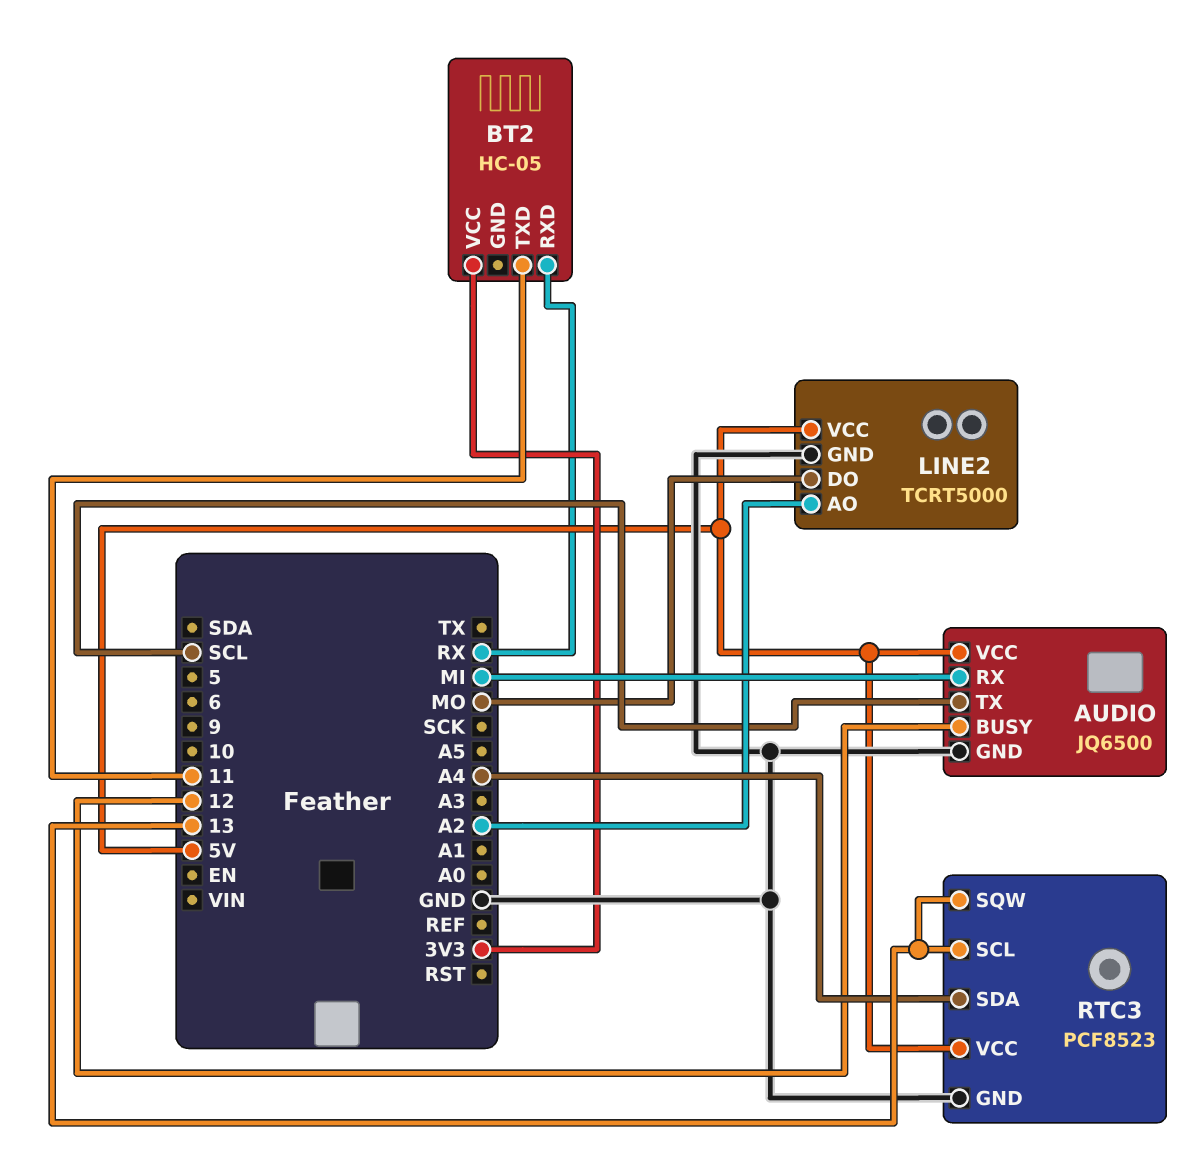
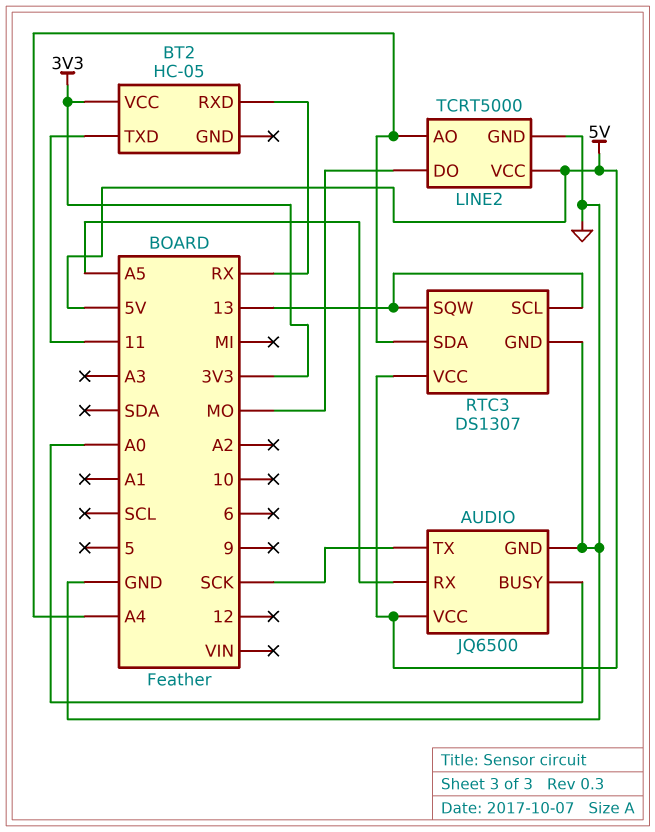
AUDIO pin BUSY: 12 -> A0
AUDIO pin RX: MI -> A5
AUDIO pin TX: SCL -> SCK
LINE2 pin AO: A2 -> A4
RTC3: PCF8523 -> DS1307

